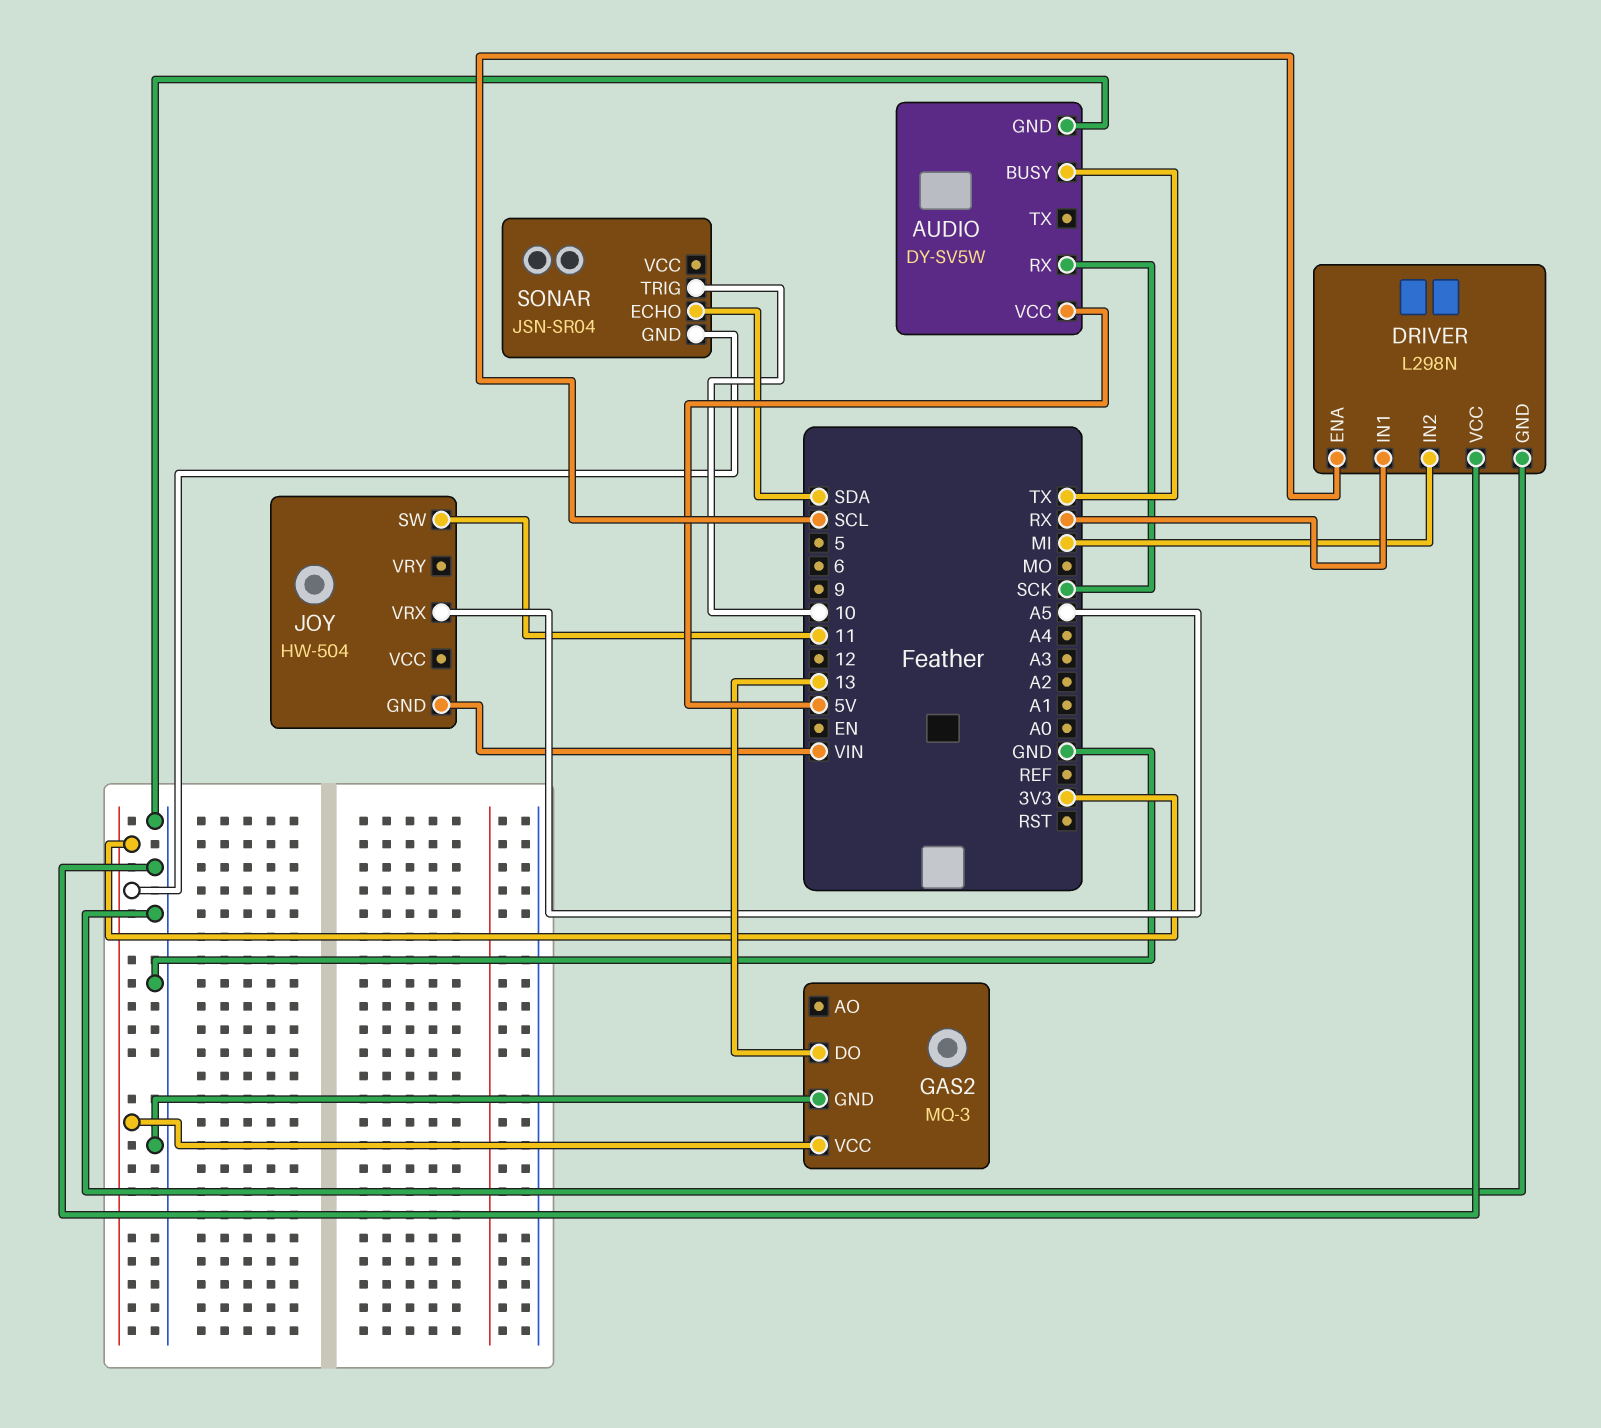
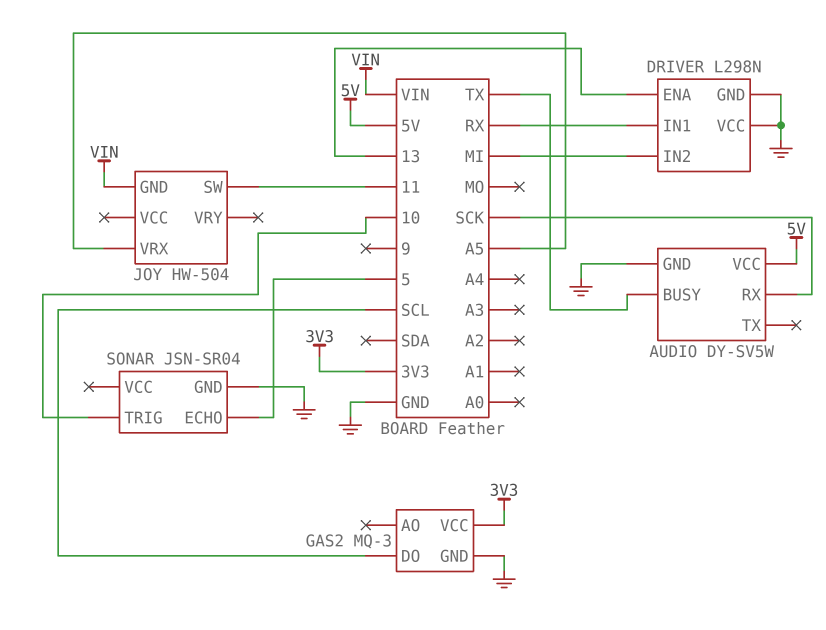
DRIVER pin ENA: SCL -> 13
GAS2 pin DO: 13 -> SCL
SONAR pin ECHO: SDA -> 5
SONAR pin GND: 3V3 -> GND

